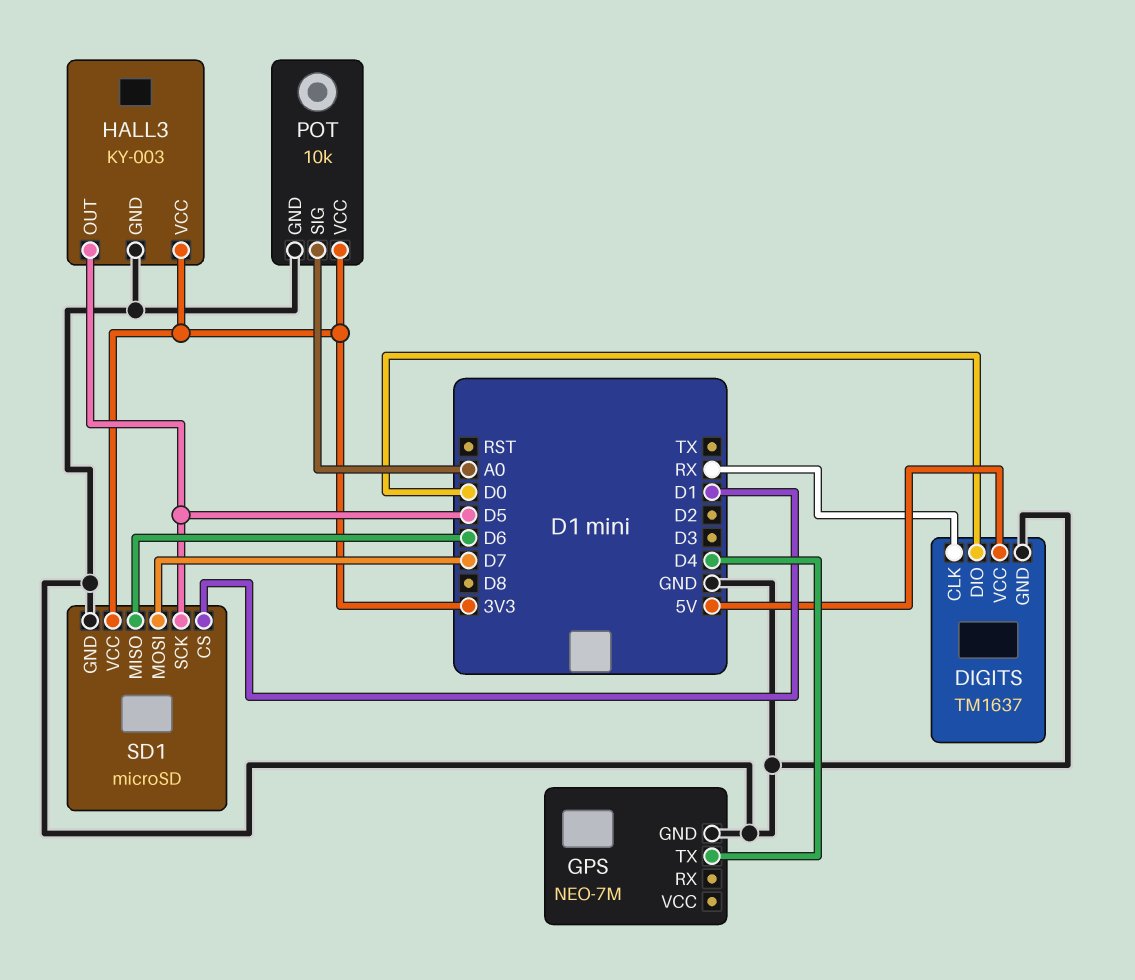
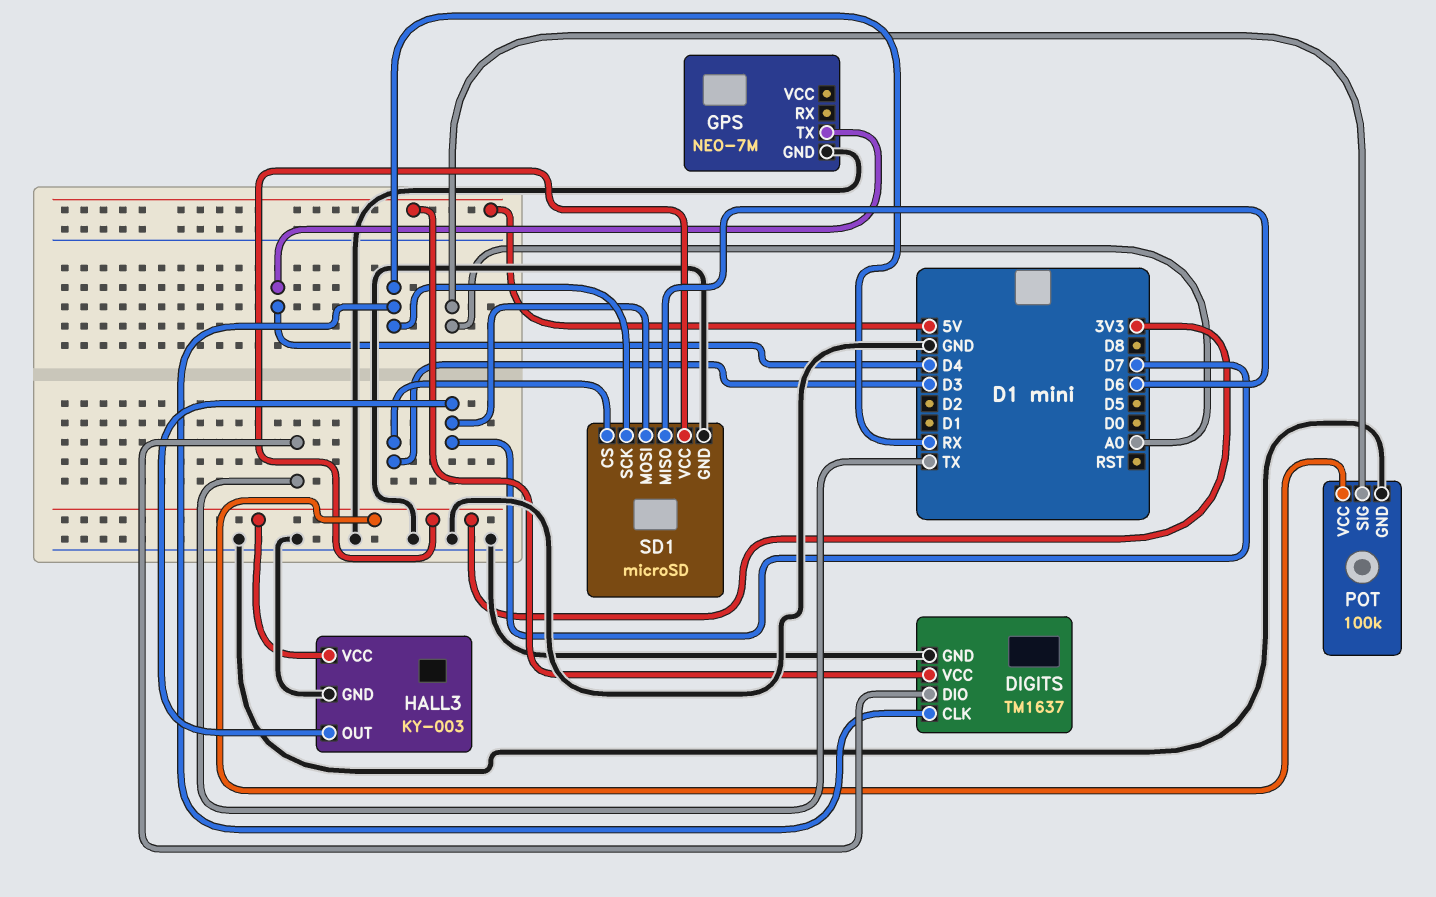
DIGITS pin DIO: D0 -> TX
HALL3 pin OUT: D5 -> D7
POT: 10k -> 100k
SD1 pin CS: D1 -> D3
SD1 pin SCK: D5 -> RX

